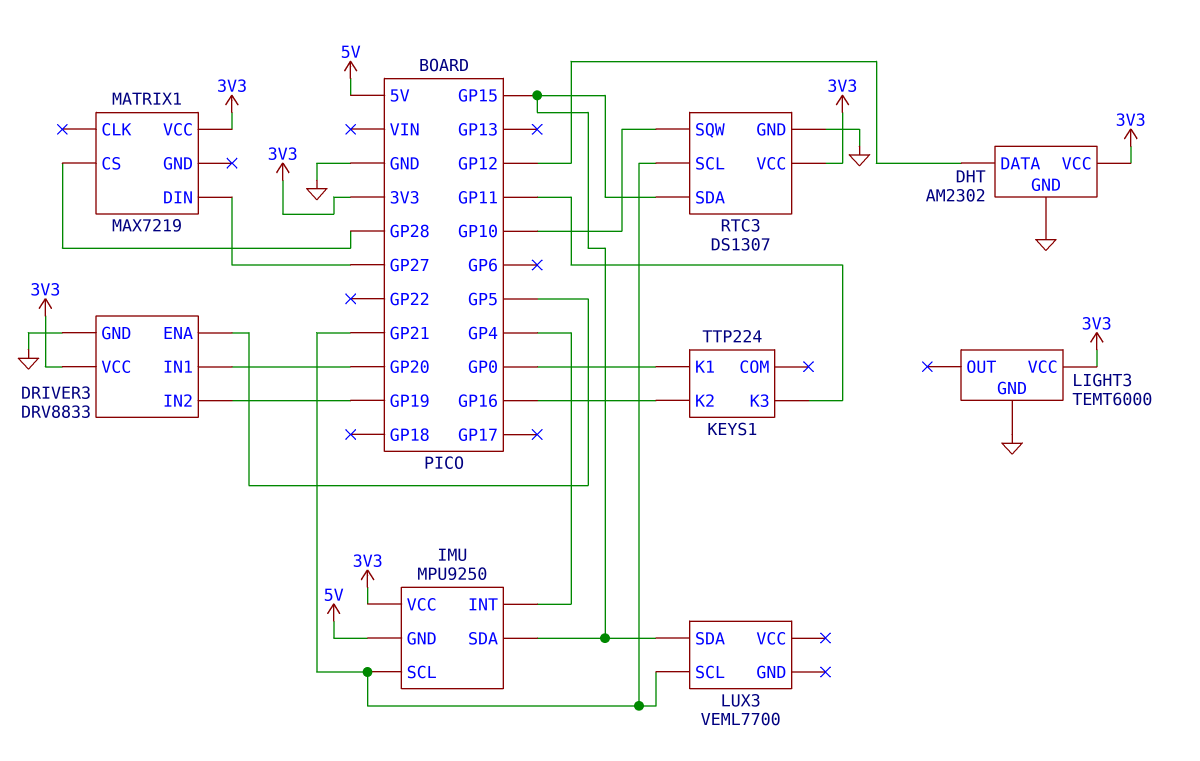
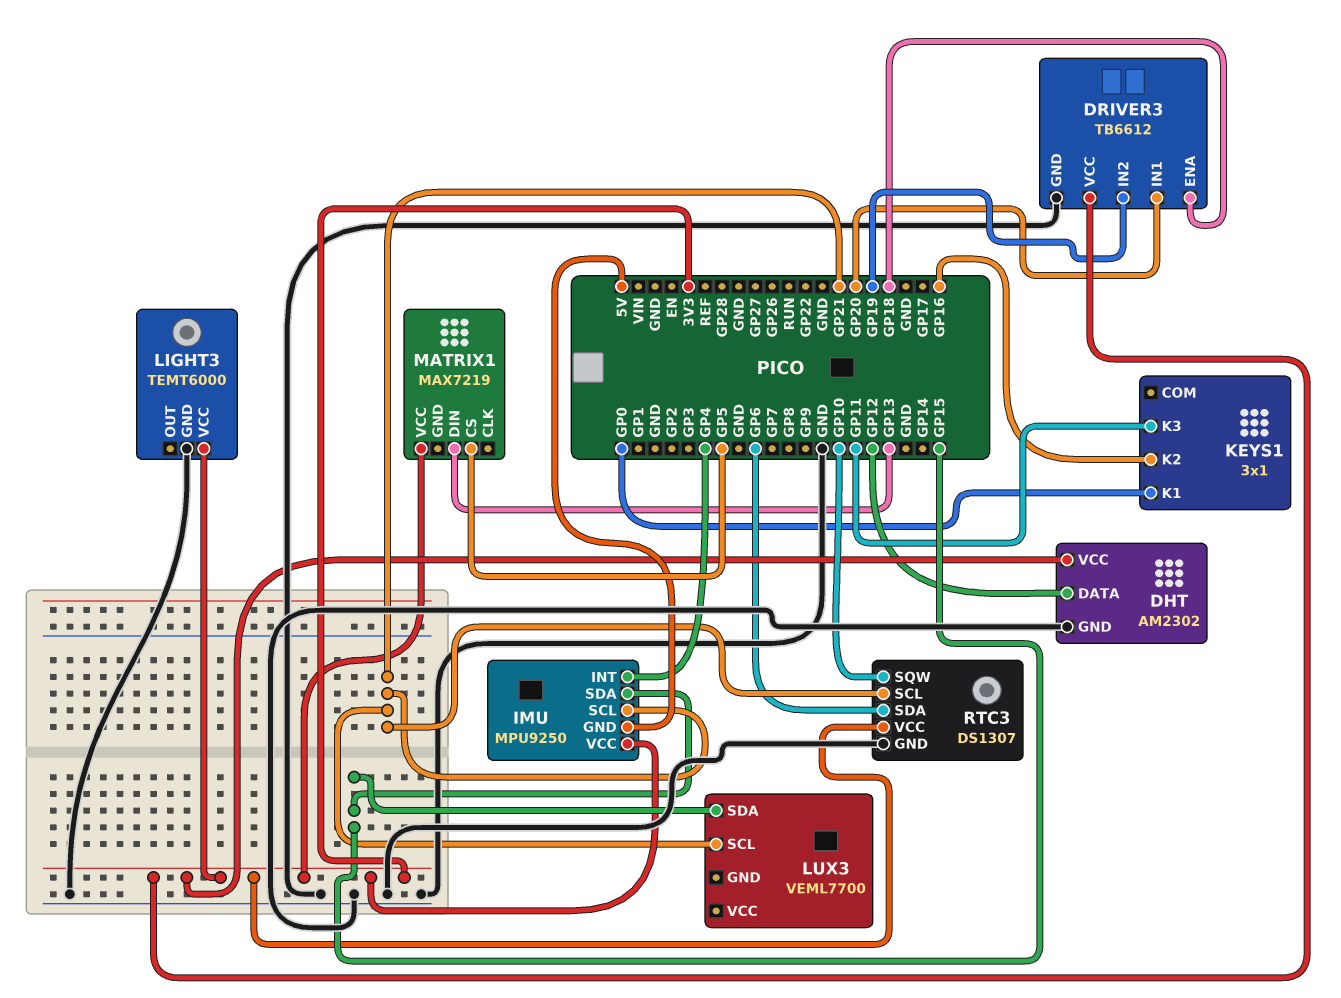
DRIVER3: DRV8833 -> TB6612
DRIVER3 pin ENA: GP5 -> GP18
KEYS1: TTP224 -> 3x1
MATRIX1 pin CS: GP28 -> GP5
MATRIX1 pin DIN: GP27 -> GP13
RTC3 pin SDA: GP15 -> GP6

